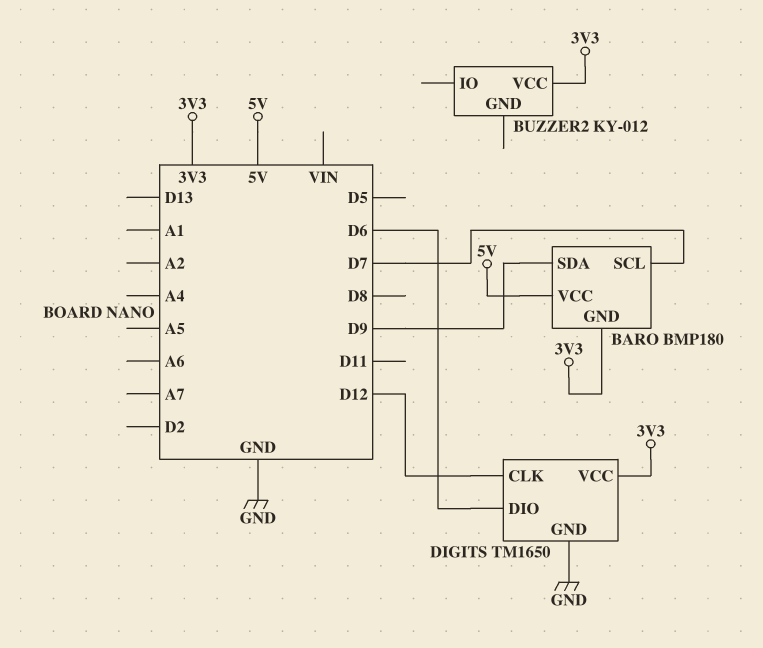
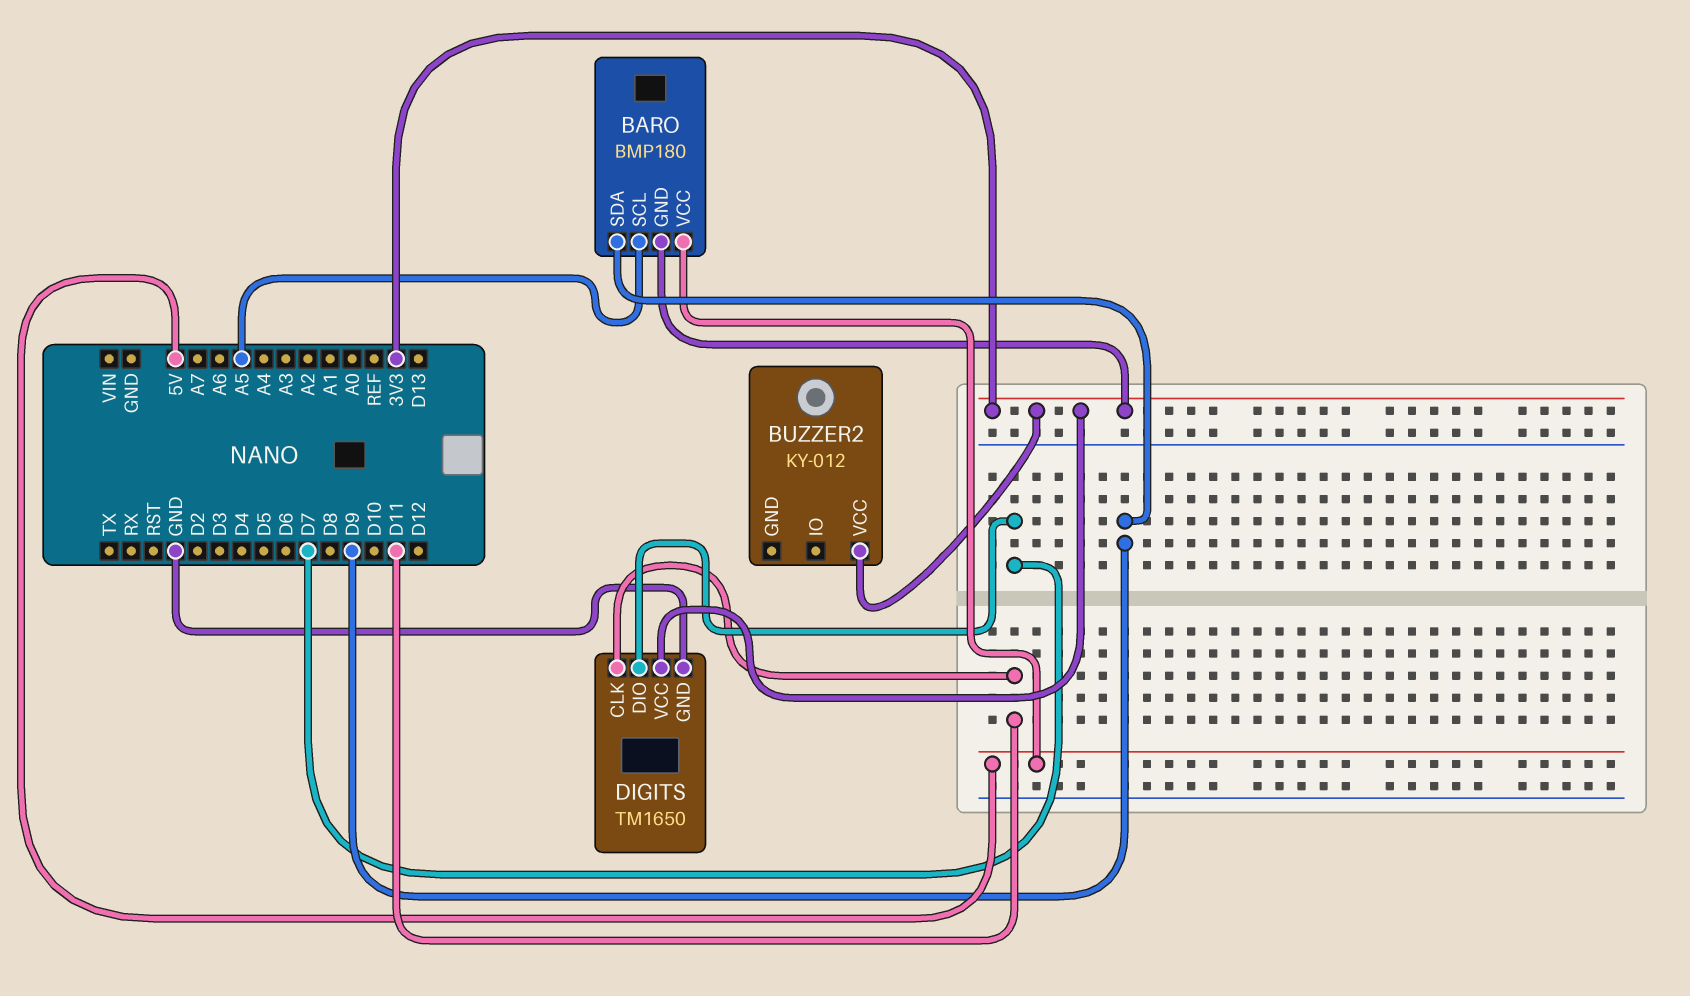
BARO pin SCL: D7 -> A5
DIGITS pin CLK: D12 -> D11
DIGITS pin DIO: D6 -> D7

